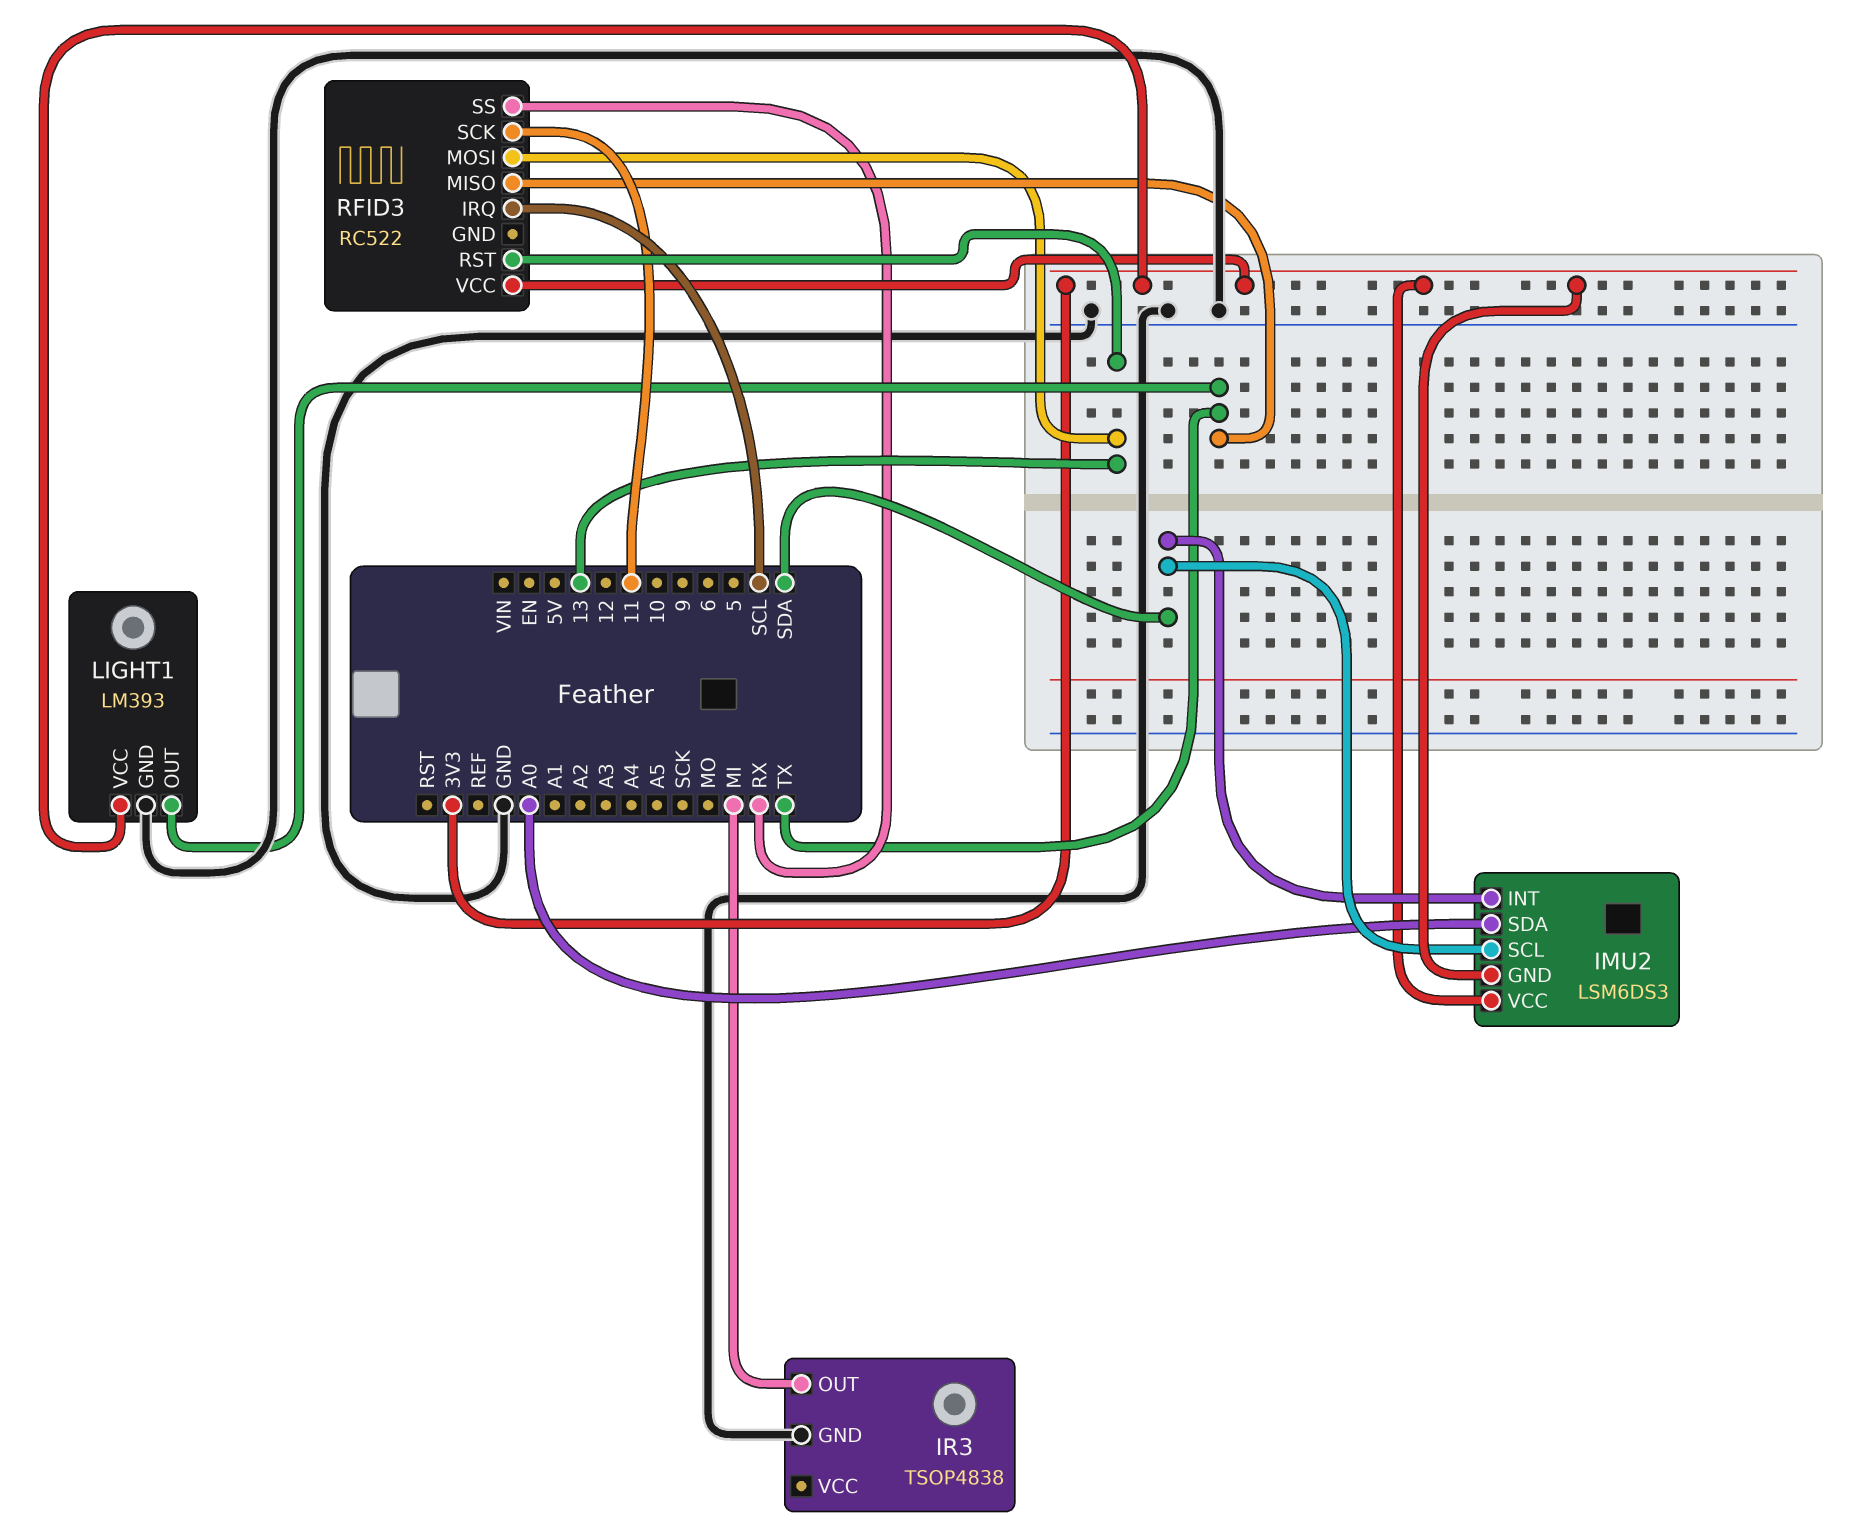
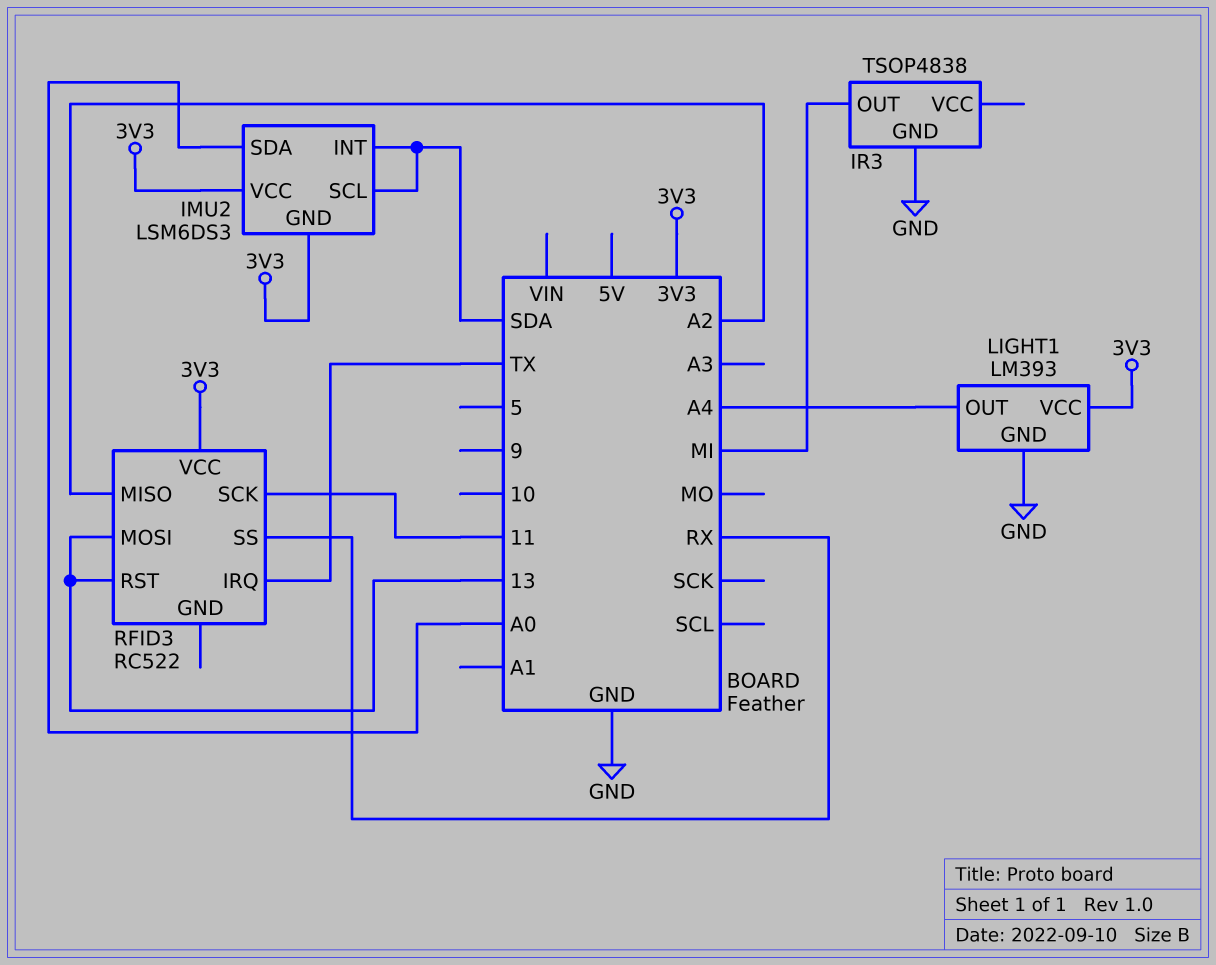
LIGHT1 pin OUT: TX -> A4
RFID3 pin IRQ: SCL -> TX
RFID3 pin MISO: TX -> A2

